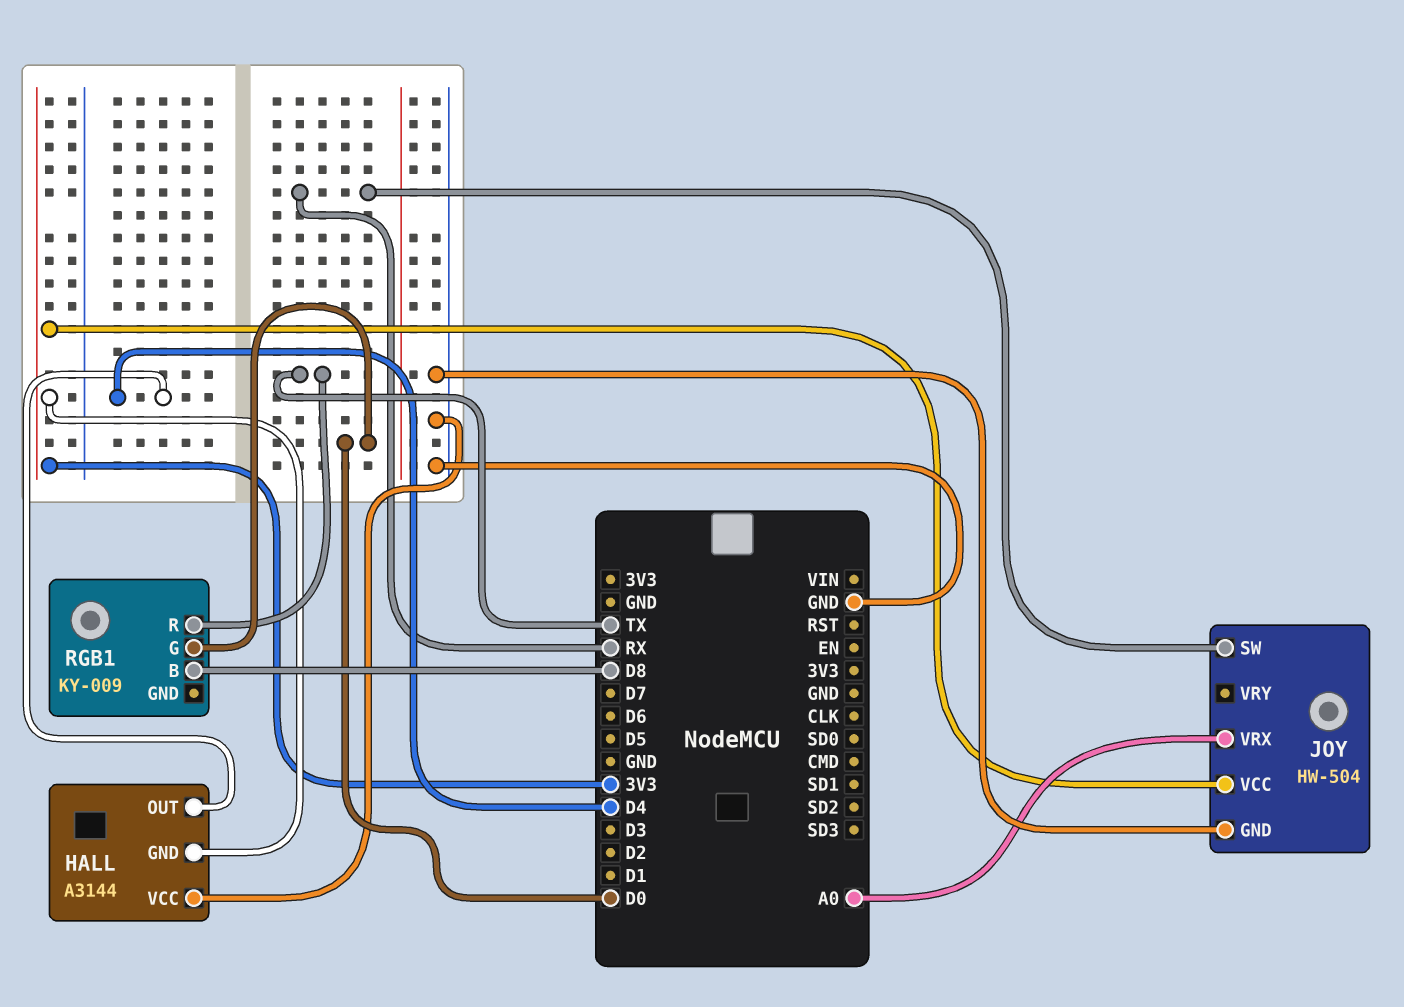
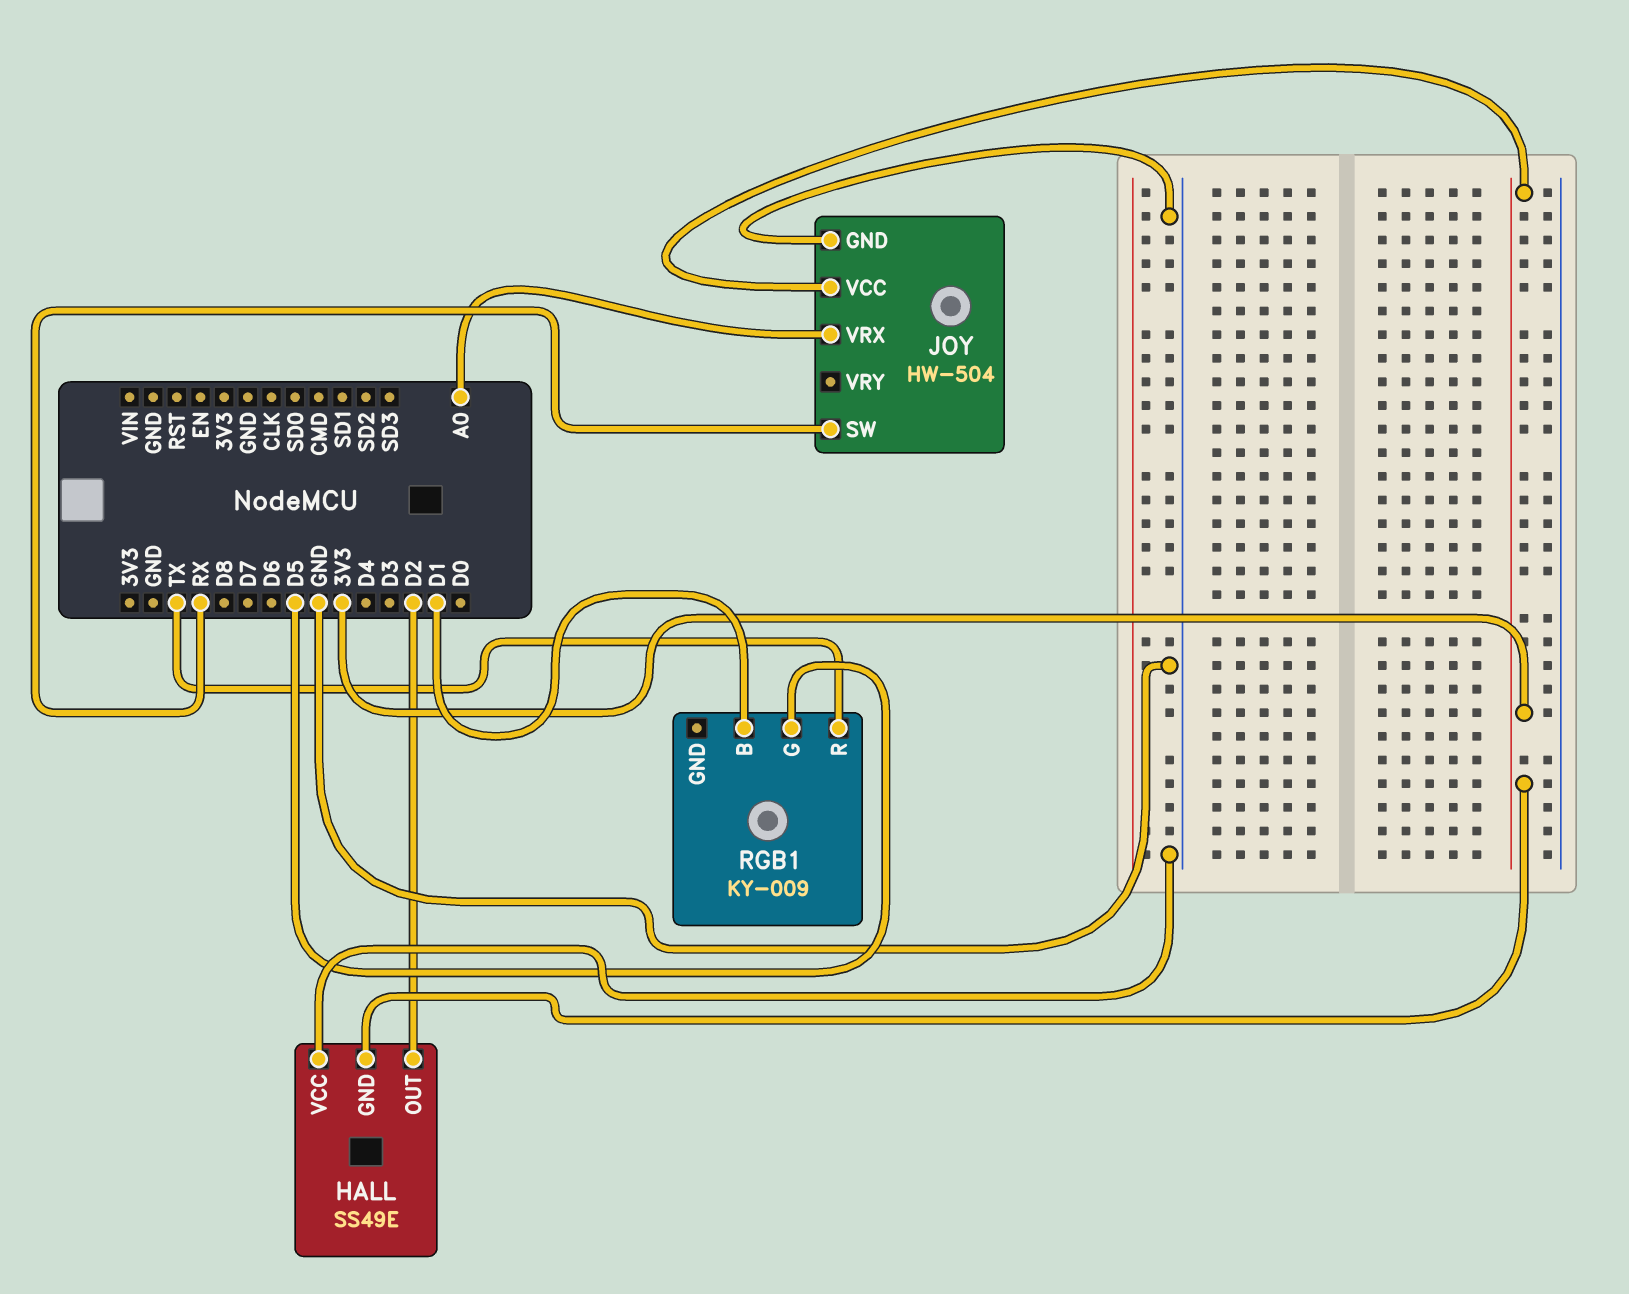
HALL: A3144 -> SS49E
HALL pin OUT: D4 -> D2
RGB1 pin B: D8 -> D1
RGB1 pin G: D0 -> D5

